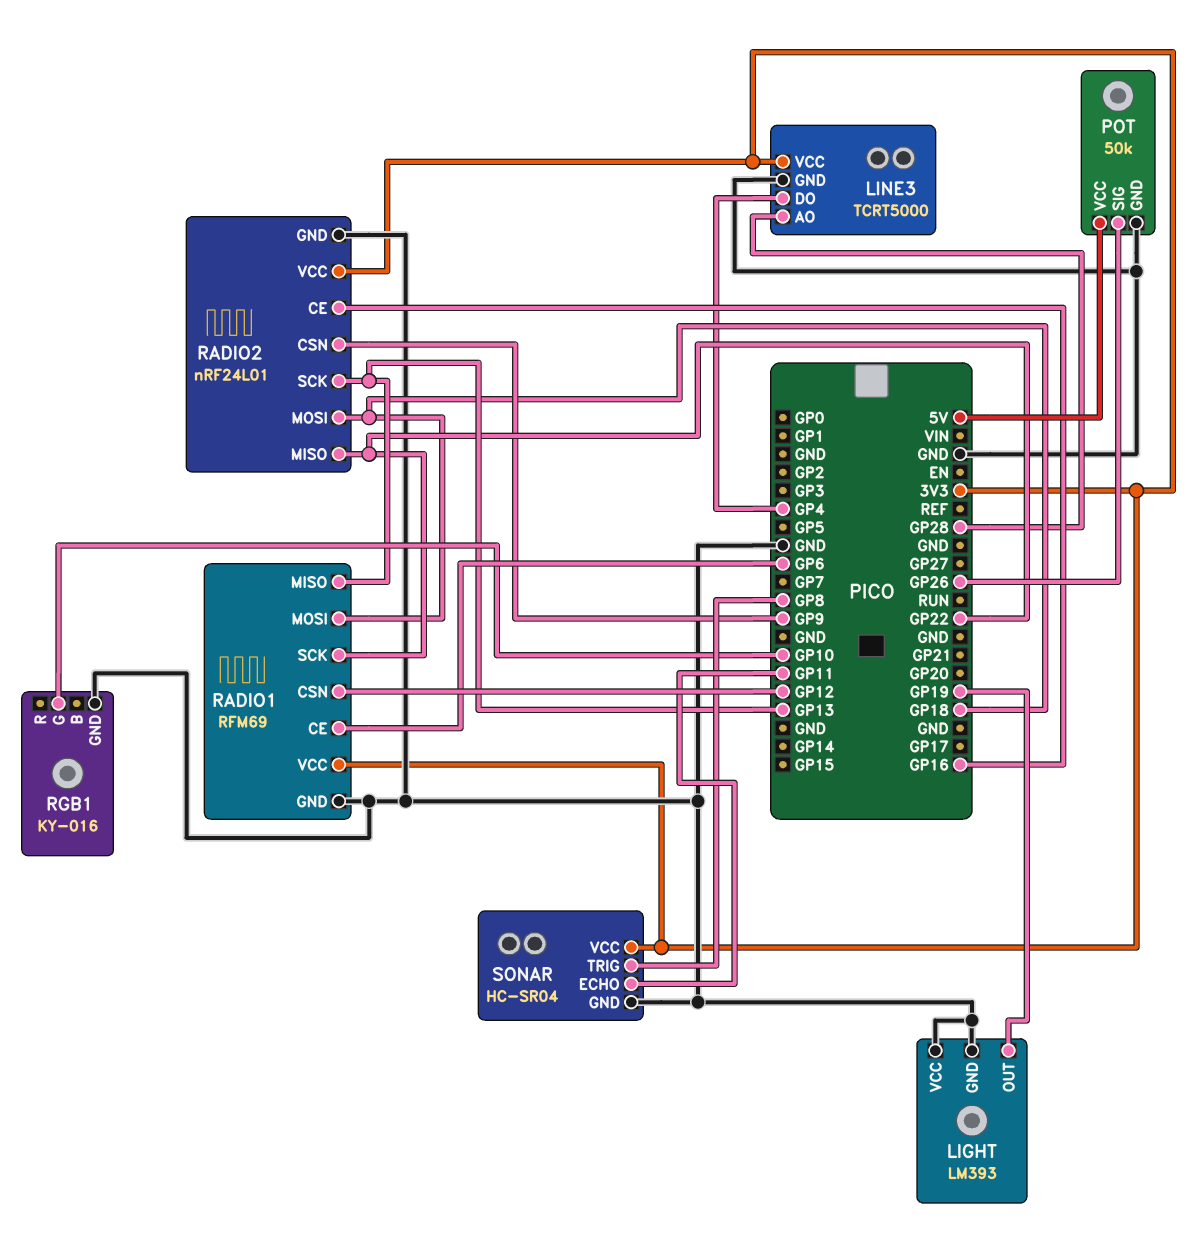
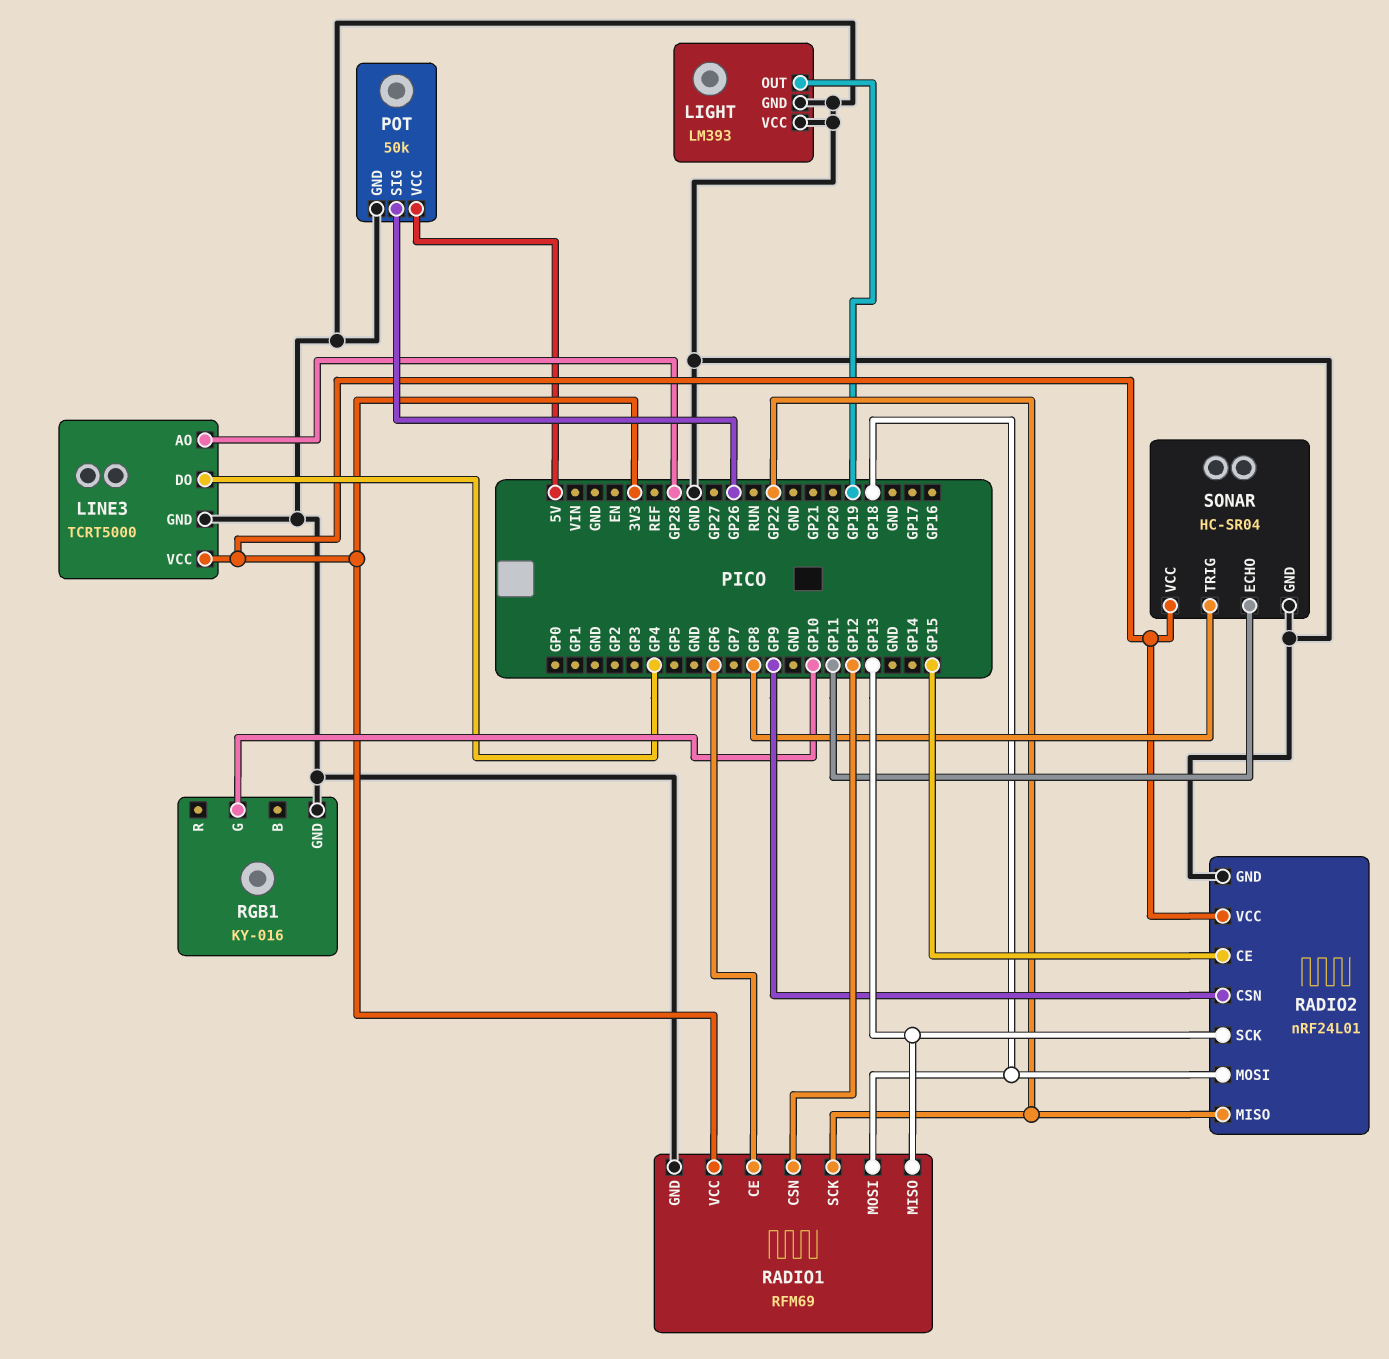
RADIO2 pin CE: GP16 -> GP15

